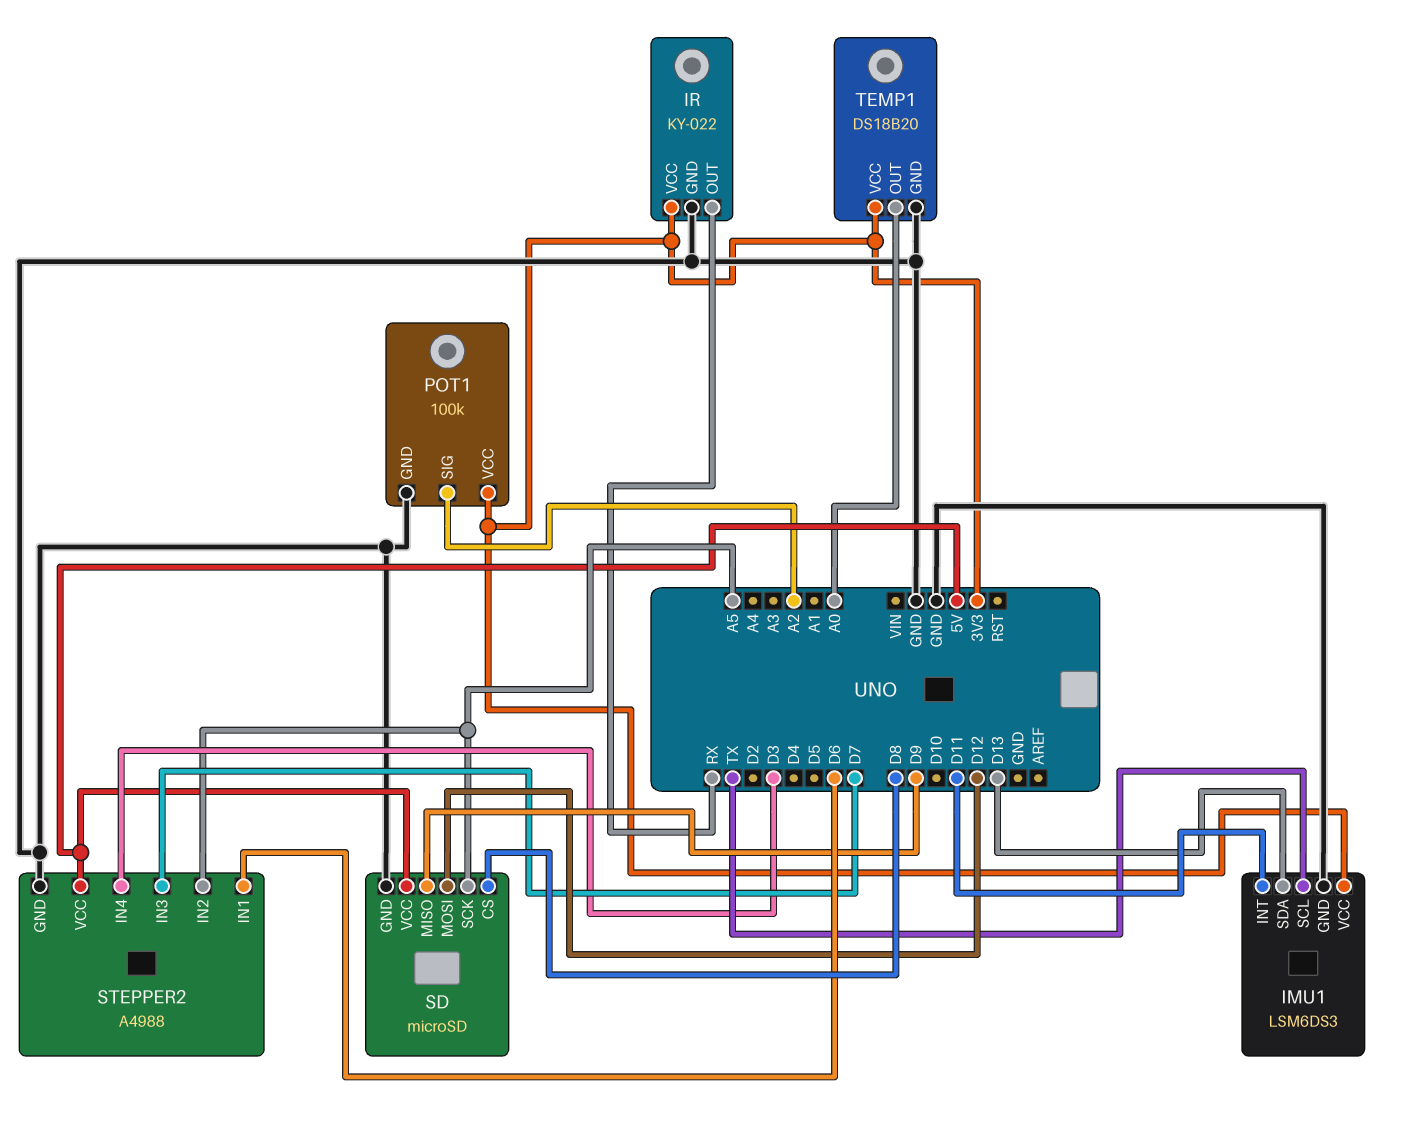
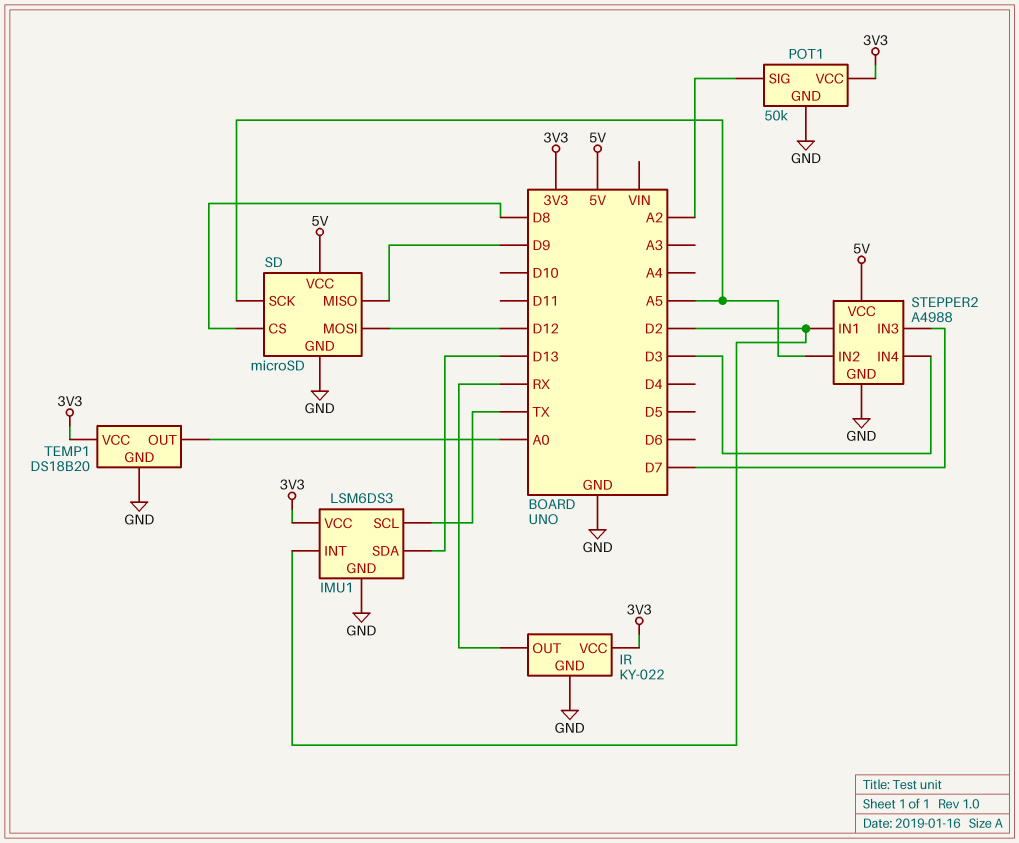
IMU1 pin INT: D11 -> D2
POT1: 100k -> 50k
STEPPER2 pin IN1: D6 -> D2

